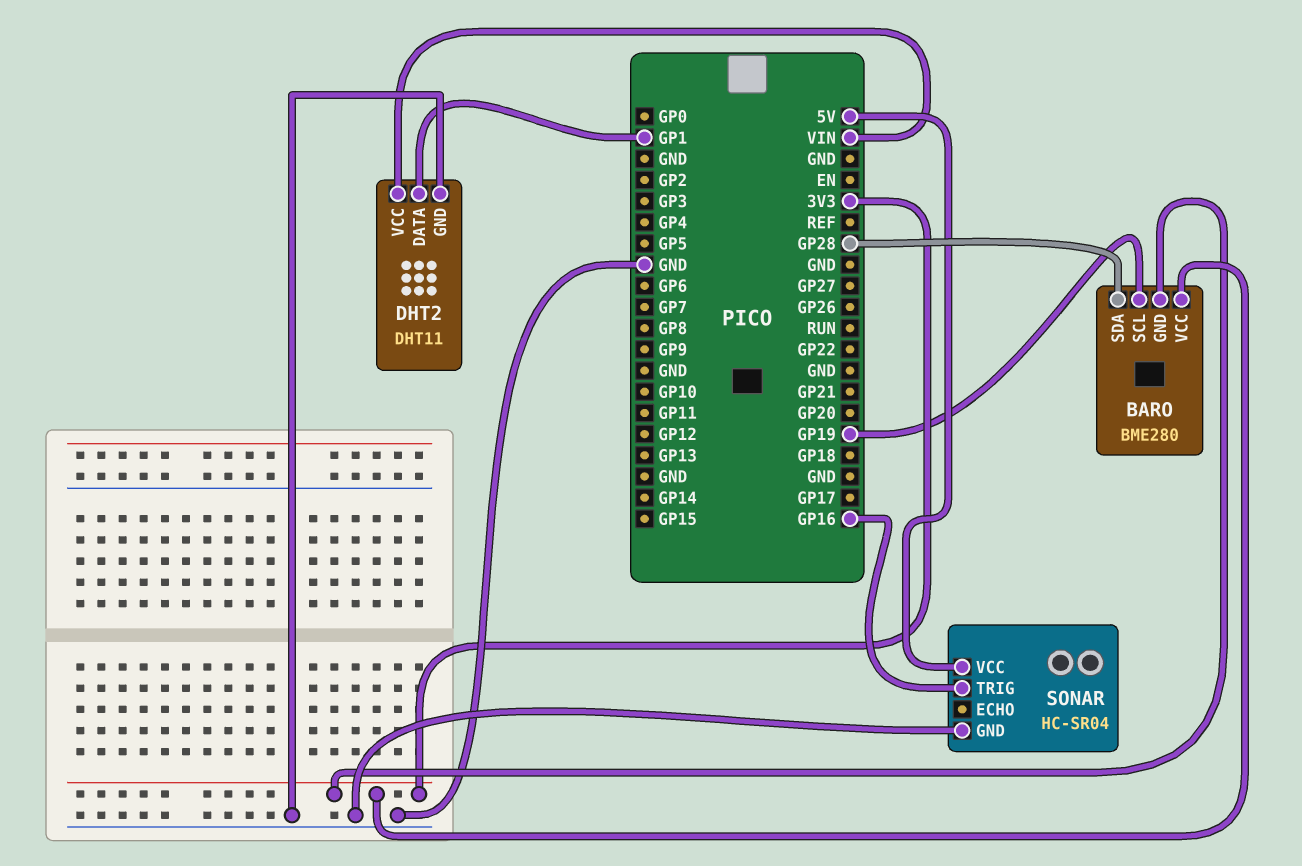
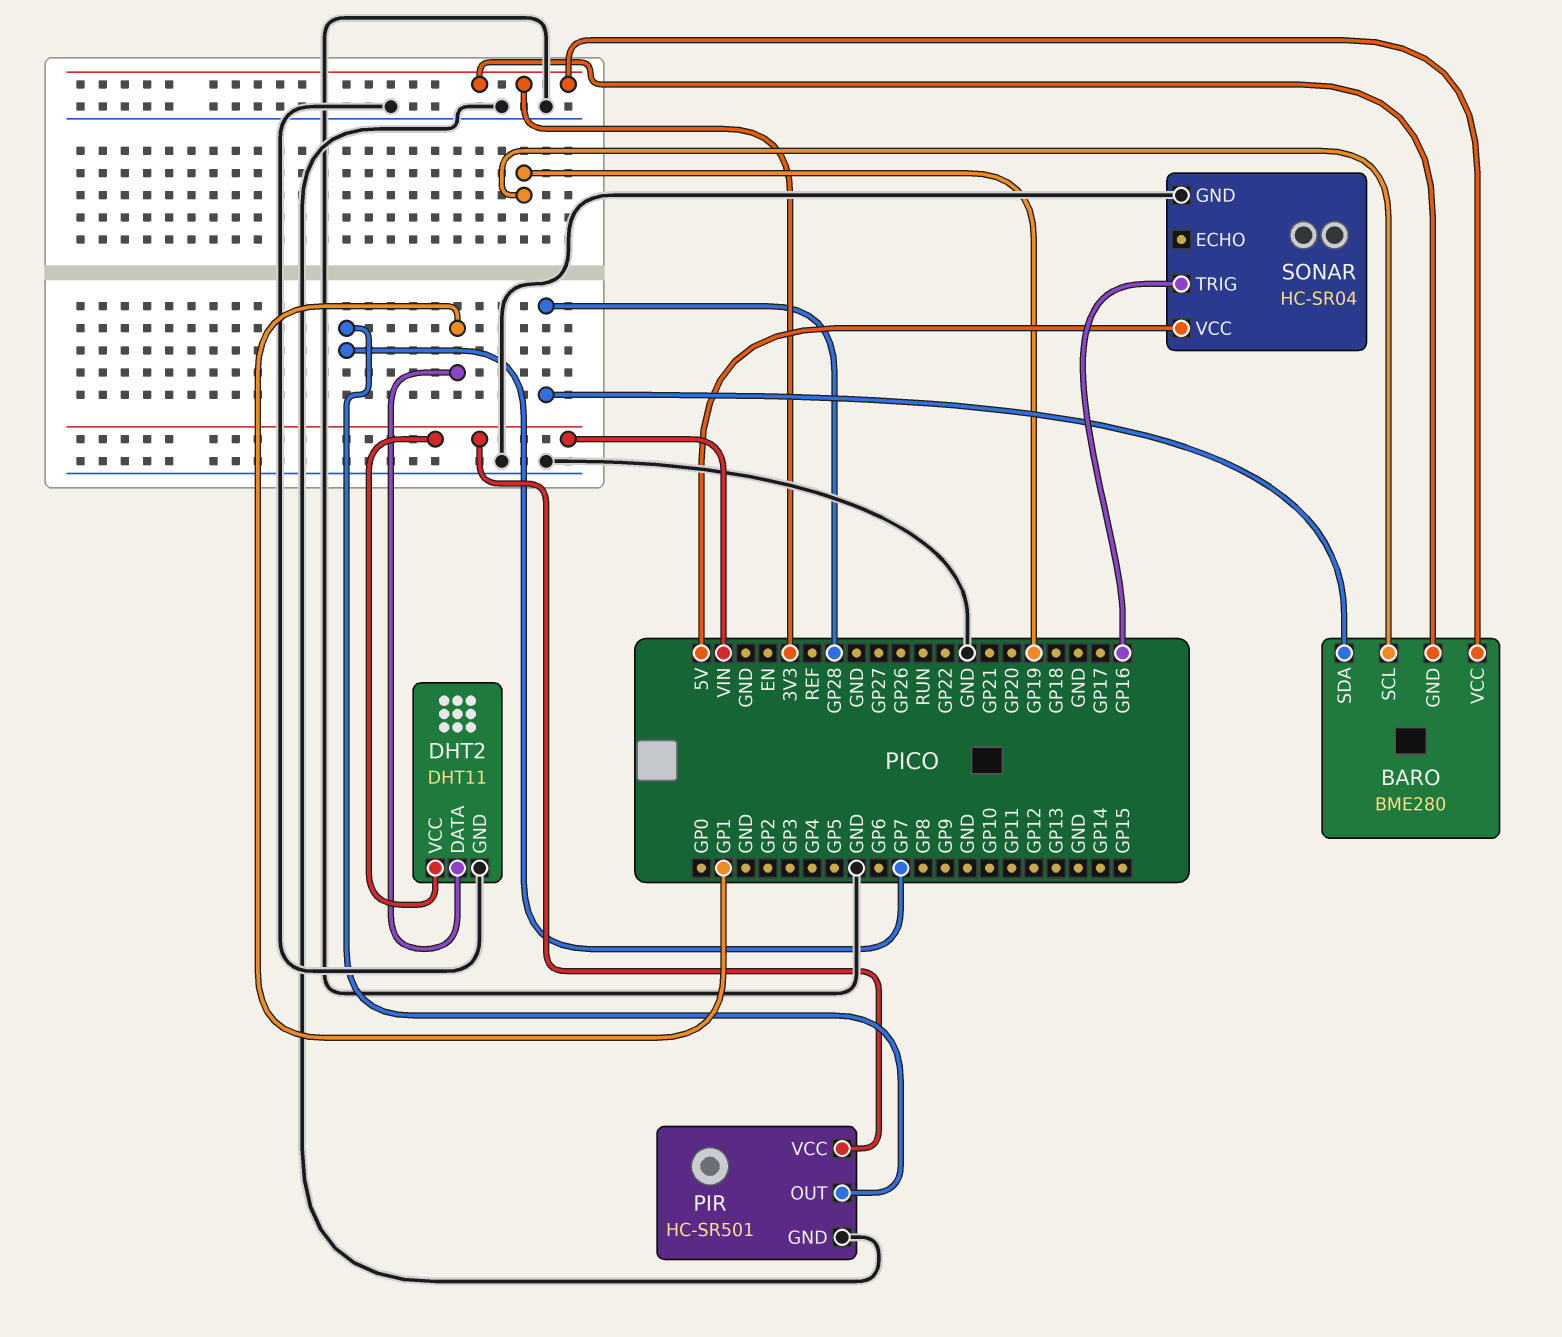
PIR: none -> HC-SR501
PIR pin GND: none -> GND
PIR pin OUT: none -> GP7
PIR pin VCC: none -> VIN

